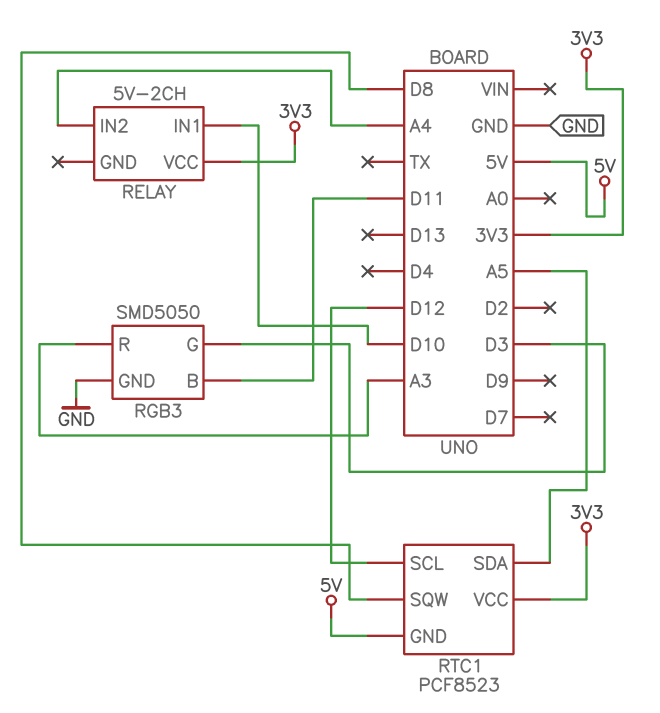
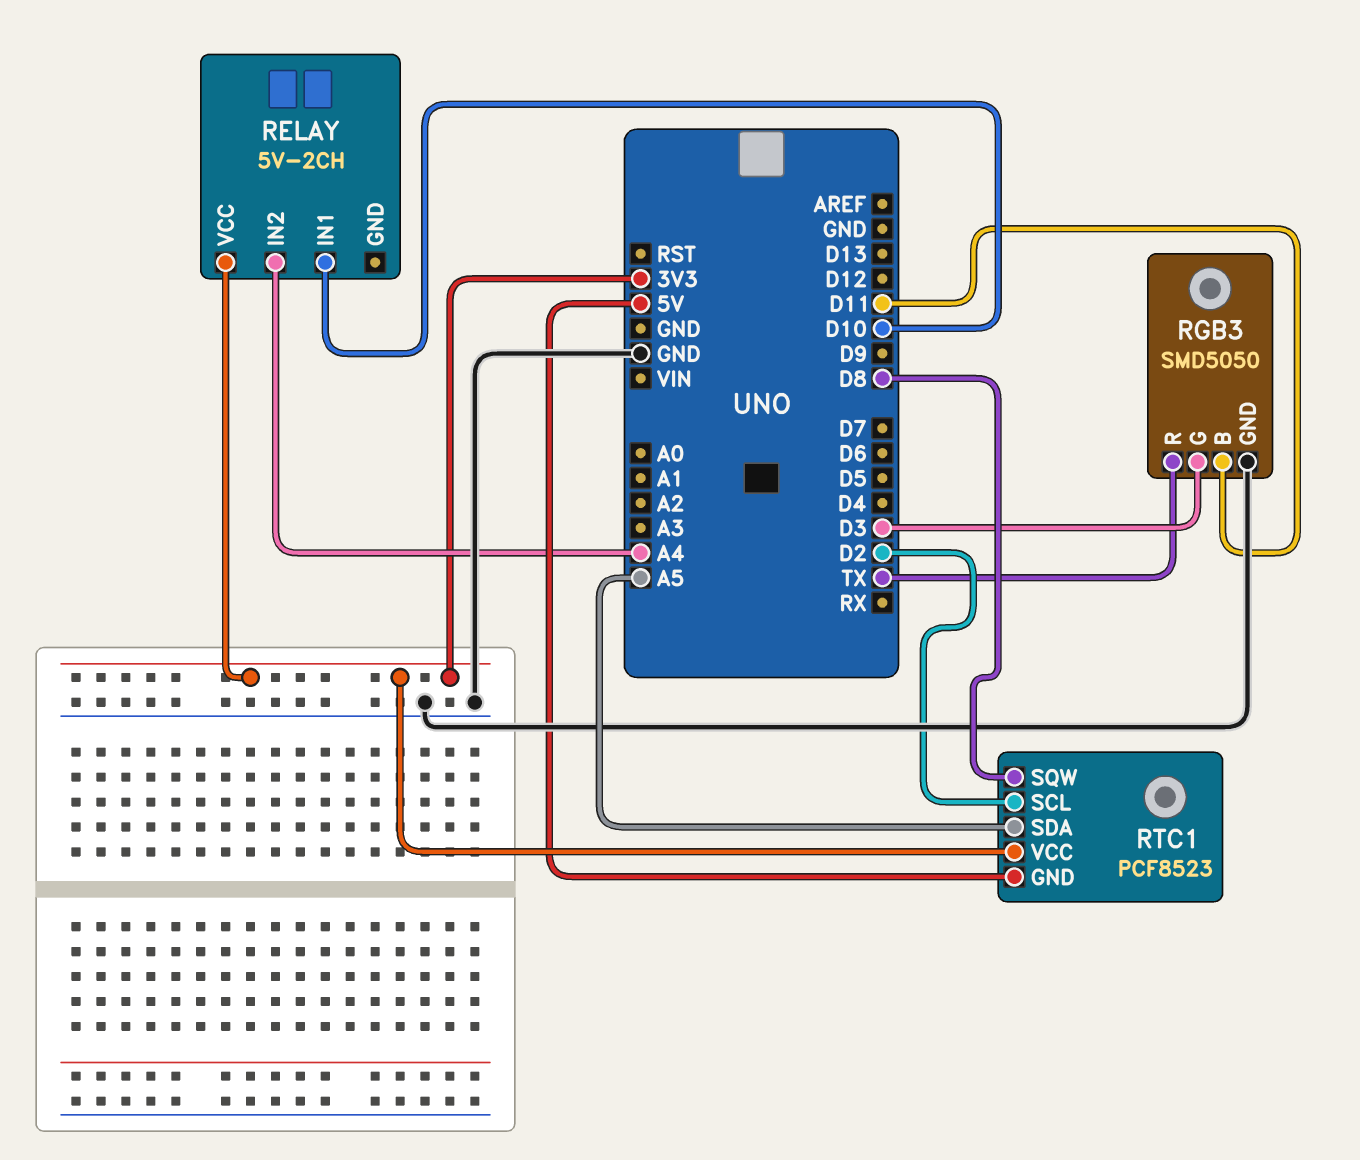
RGB3 pin R: A3 -> TX
RTC1 pin SCL: D12 -> D2

